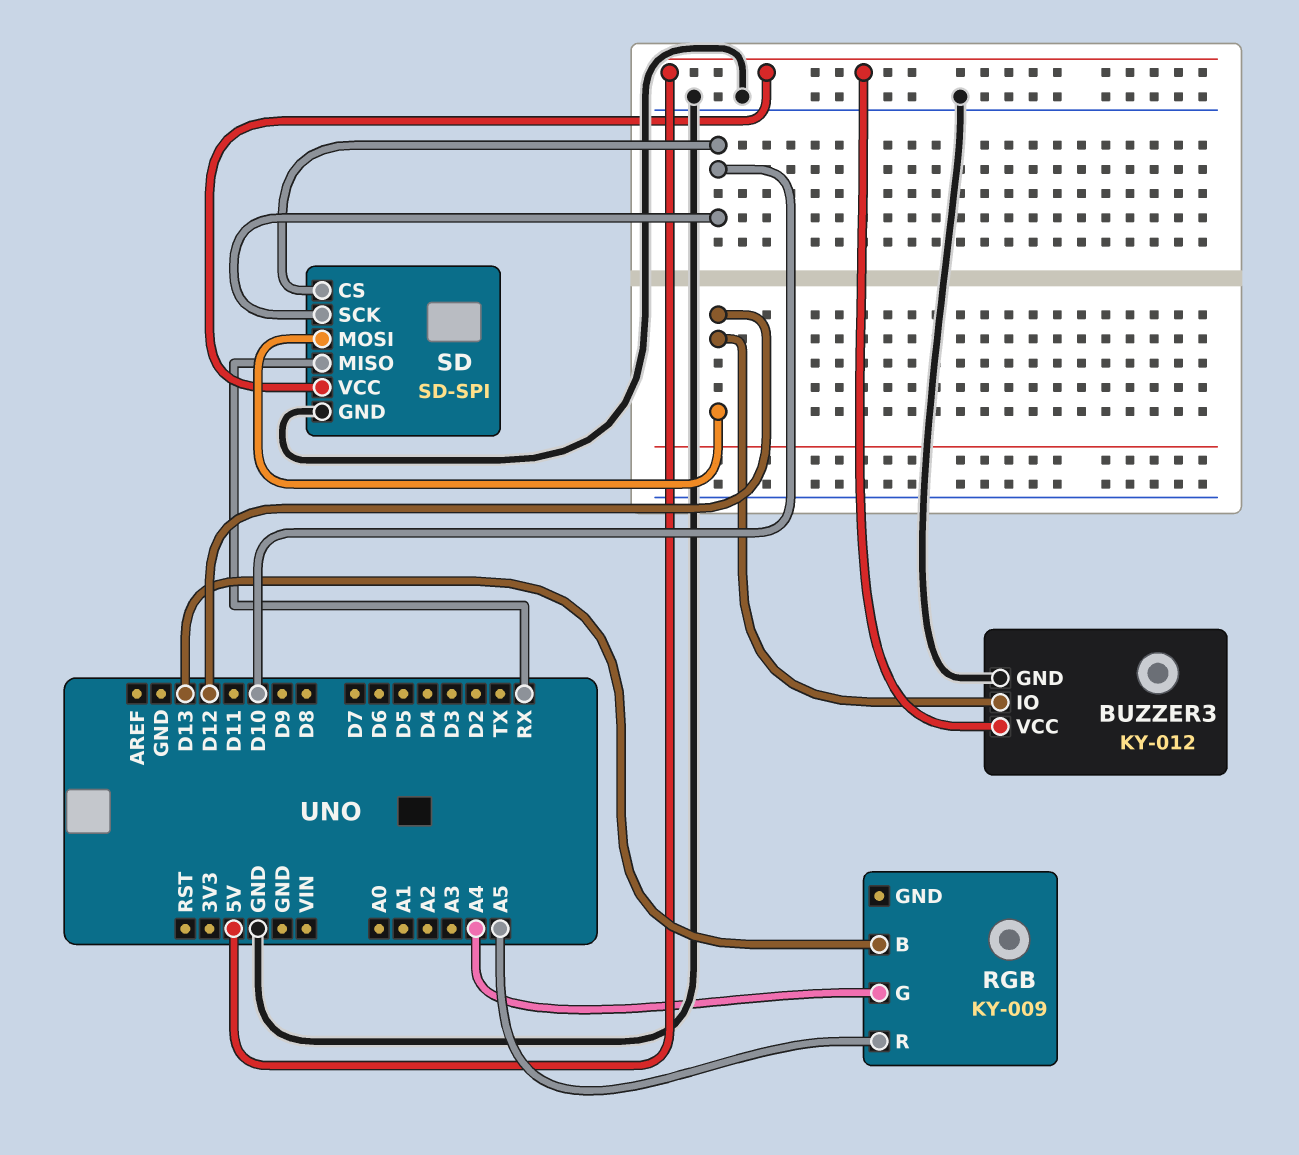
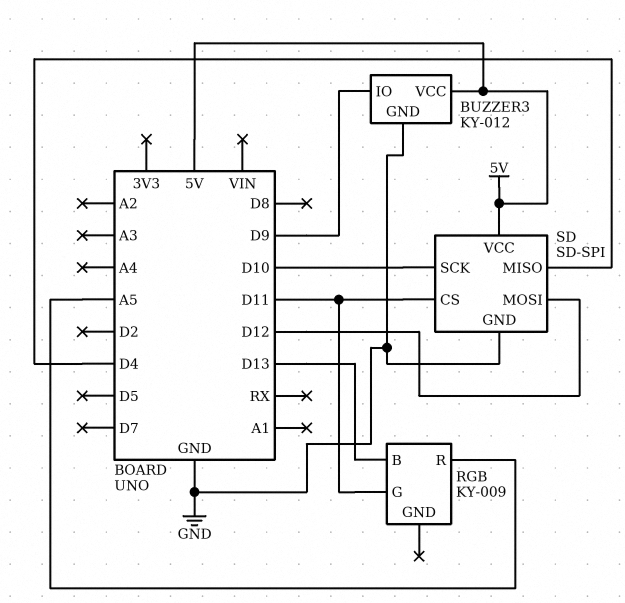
BUZZER3 pin IO: D12 -> D9
RGB pin G: A4 -> D11
SD pin CS: D10 -> D11
SD pin MISO: RX -> D4

